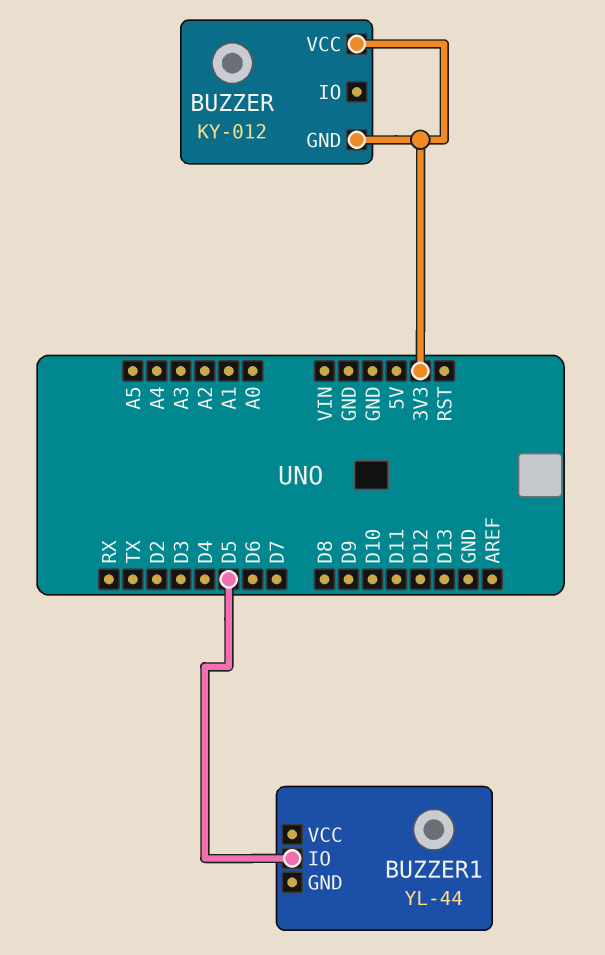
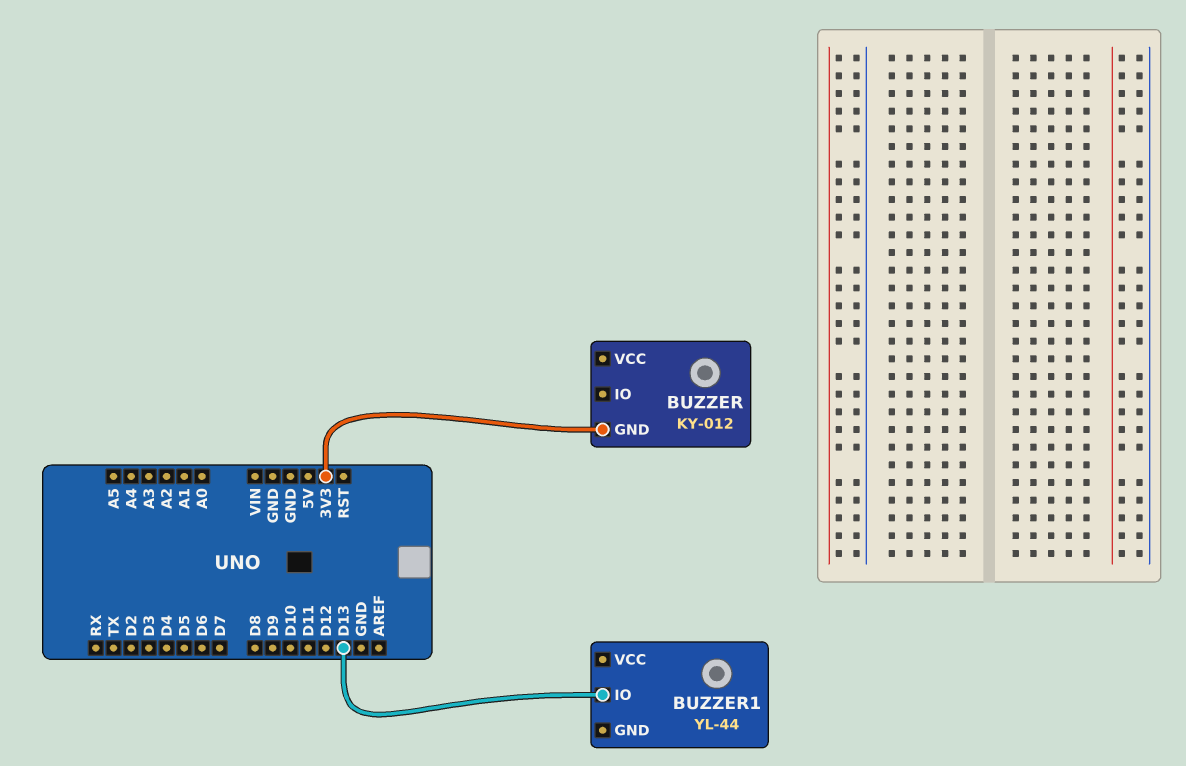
BUZZER pin VCC: 3V3 -> none
BUZZER1 pin IO: D5 -> D13

